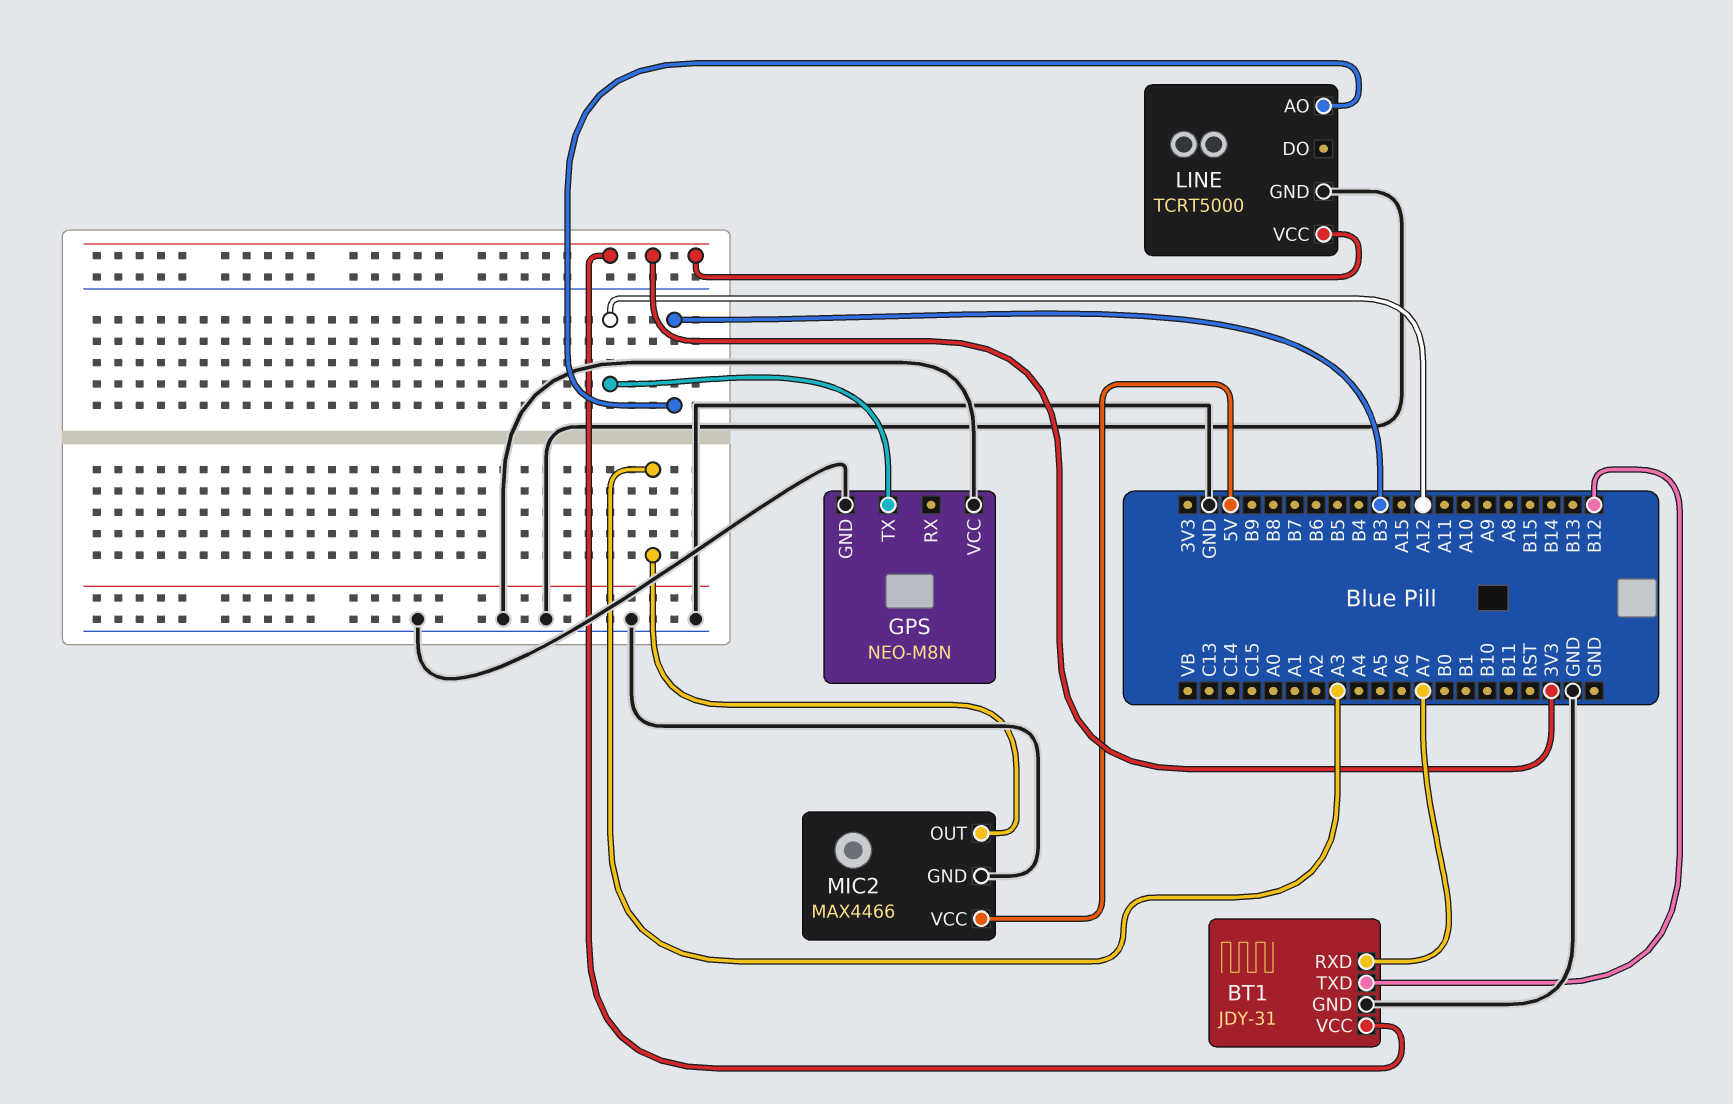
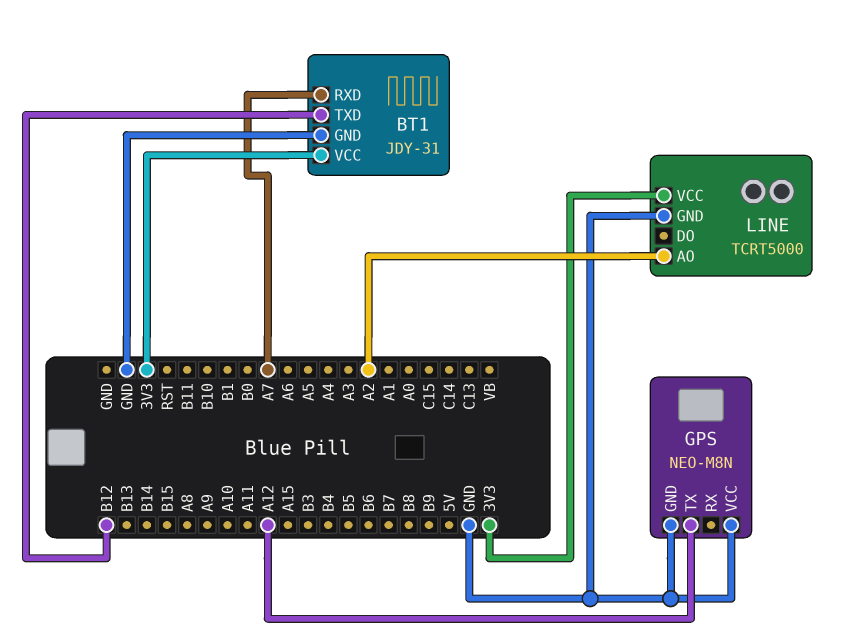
LINE pin AO: B3 -> A2
MIC2: MAX4466 -> none
MIC2 pin GND: GND -> none
MIC2 pin OUT: A3 -> none
MIC2 pin VCC: 5V -> none

